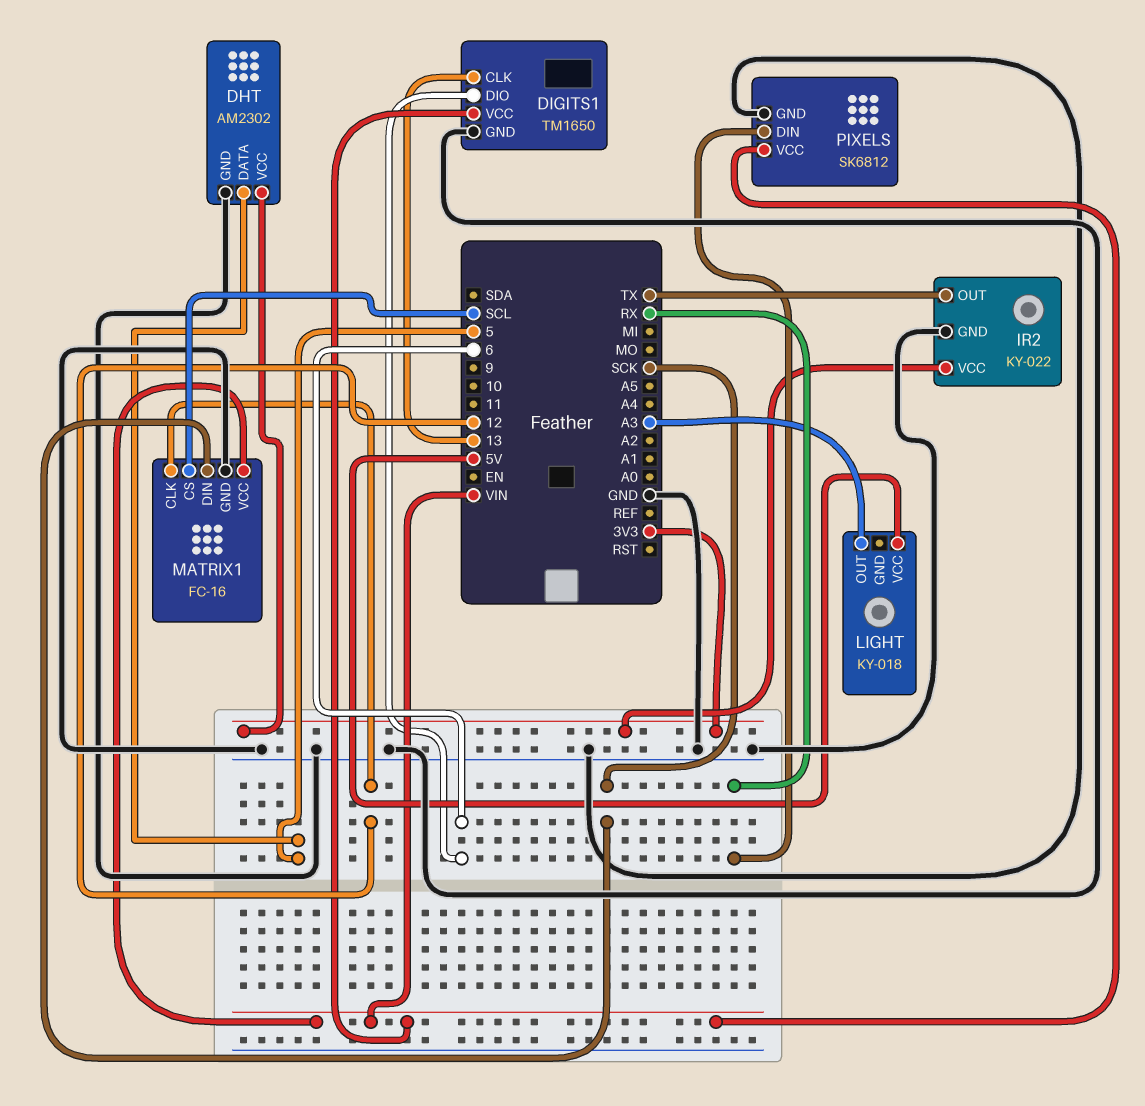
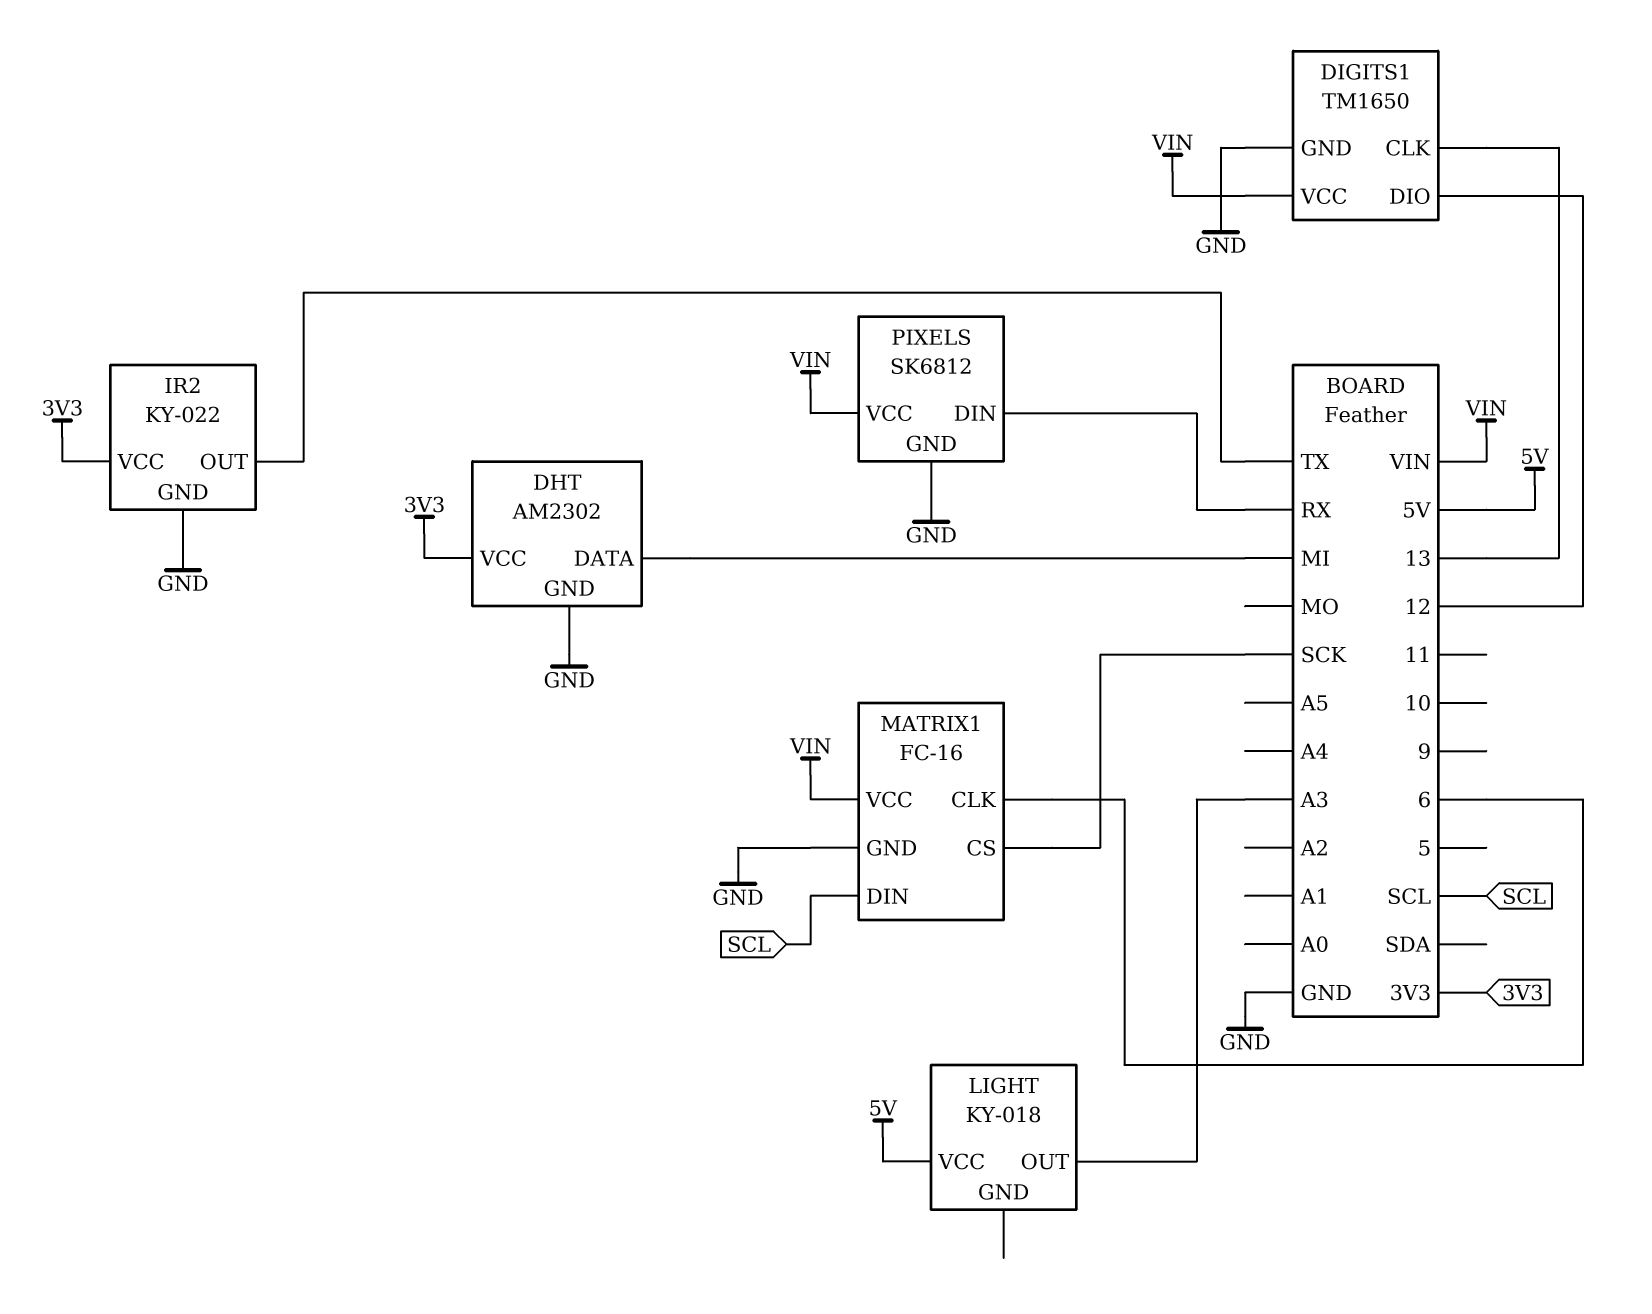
DHT pin DATA: 5 -> MI
DIGITS1 pin DIO: 6 -> 12
MATRIX1 pin CLK: 12 -> 6
MATRIX1 pin CS: SCL -> SCK
MATRIX1 pin DIN: SCK -> SCL

